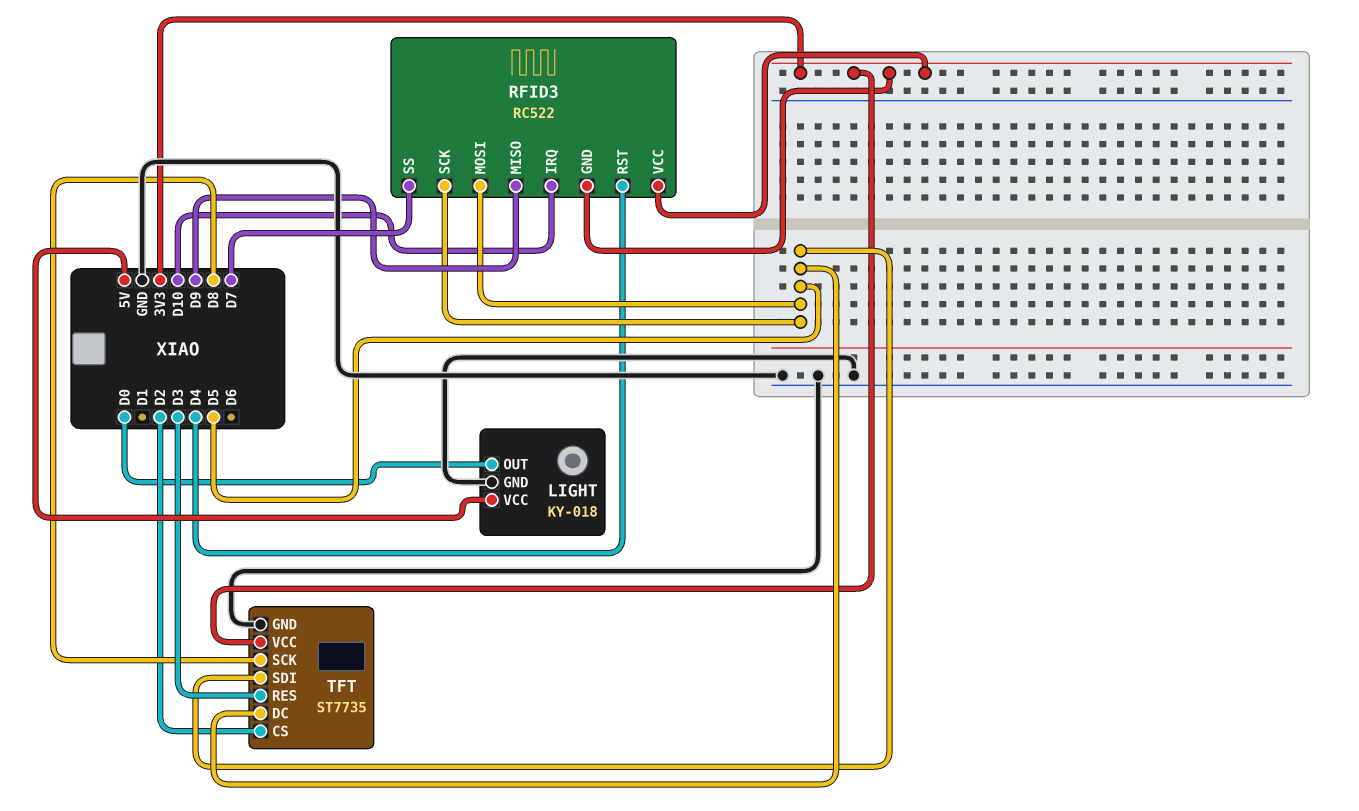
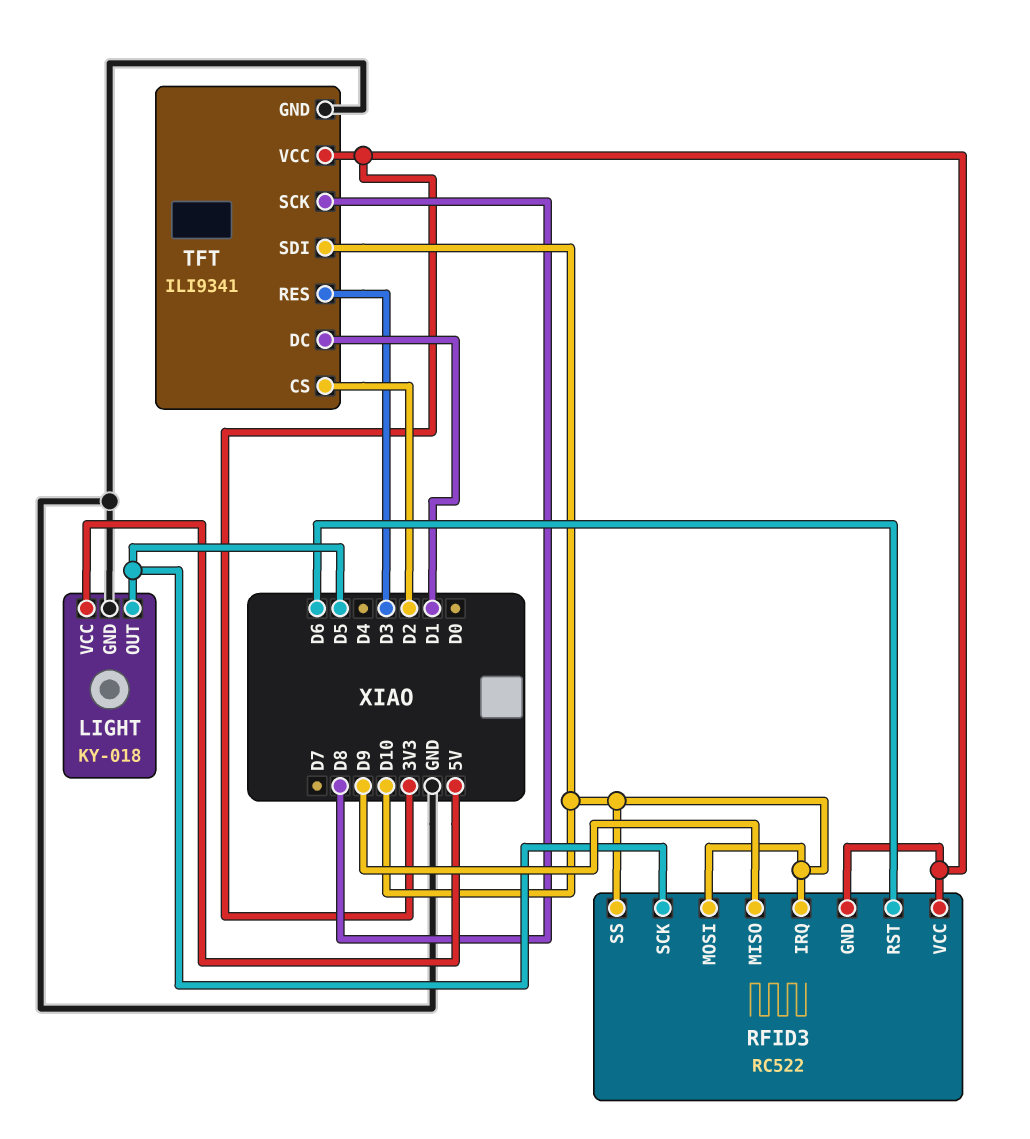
LIGHT pin OUT: D0 -> D5
RFID3 pin MOSI: D5 -> D10
RFID3 pin RST: D4 -> D6
RFID3 pin SS: D7 -> D10
TFT: ST7735 -> ILI9341
TFT pin DC: D5 -> D1
TFT pin SDI: D5 -> D10

